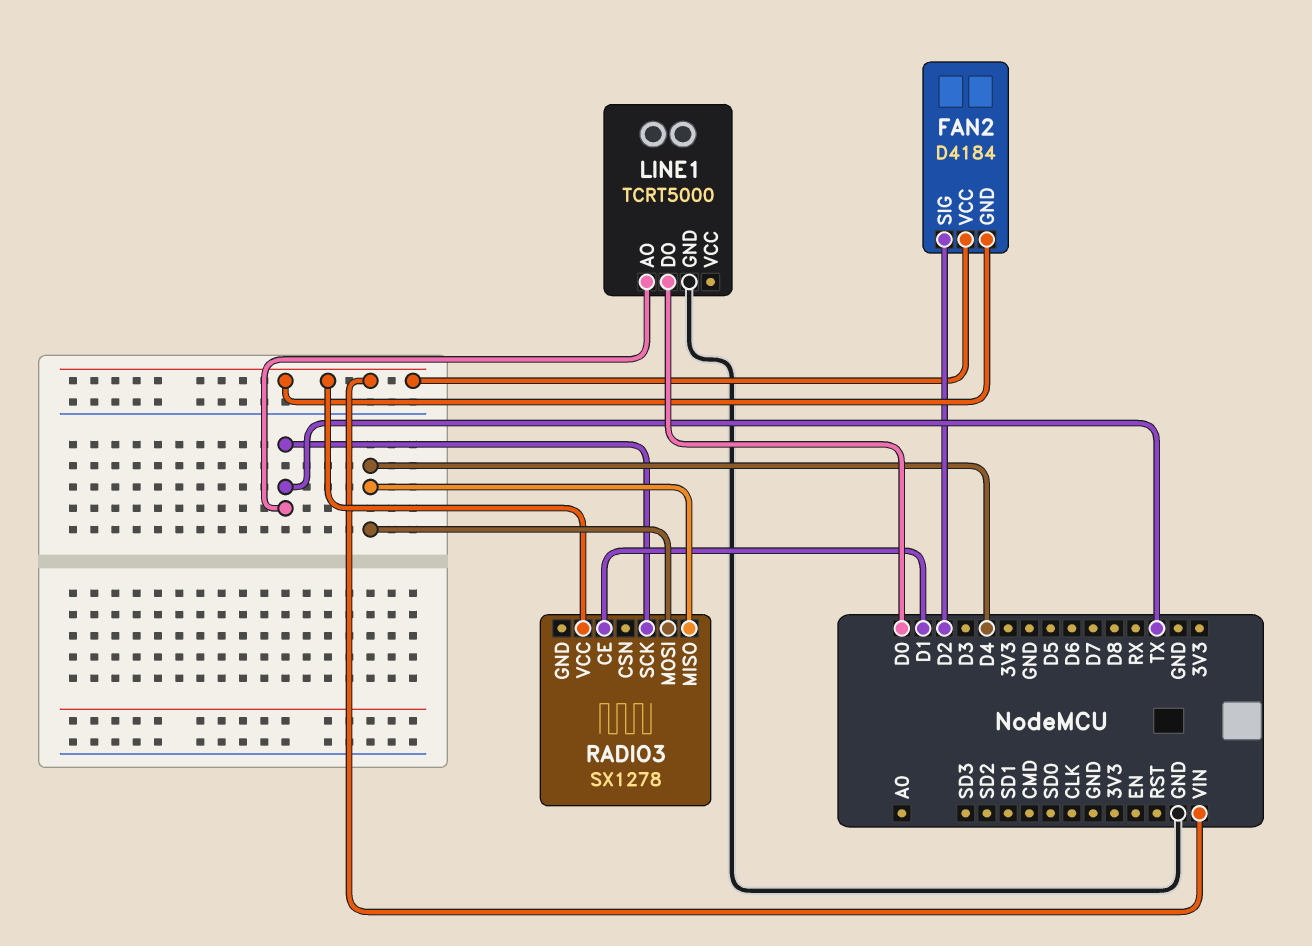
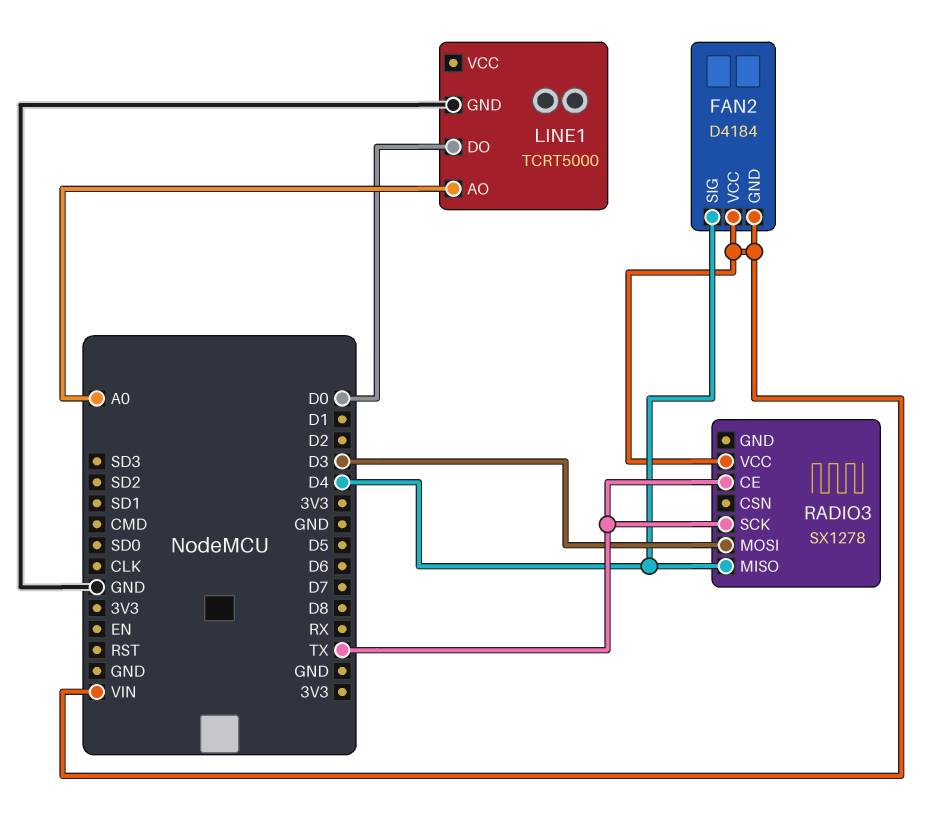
FAN2 pin SIG: D2 -> D4
LINE1 pin AO: TX -> A0
RADIO3 pin CE: D1 -> TX
RADIO3 pin MOSI: D4 -> D3

